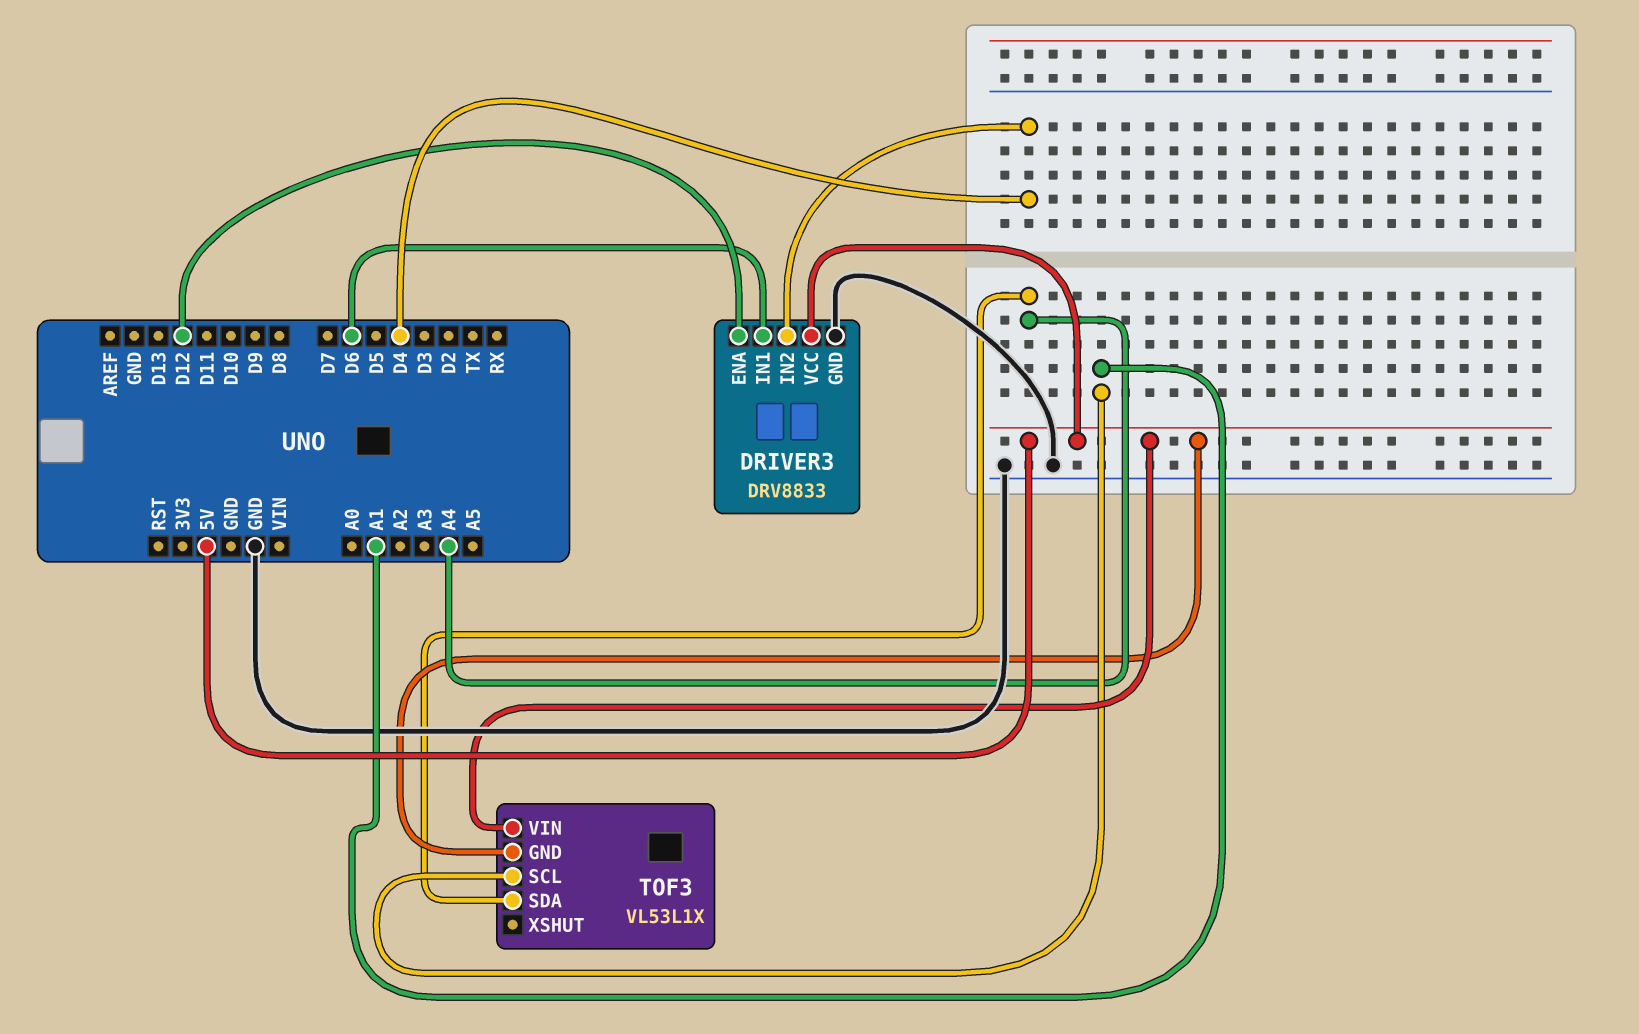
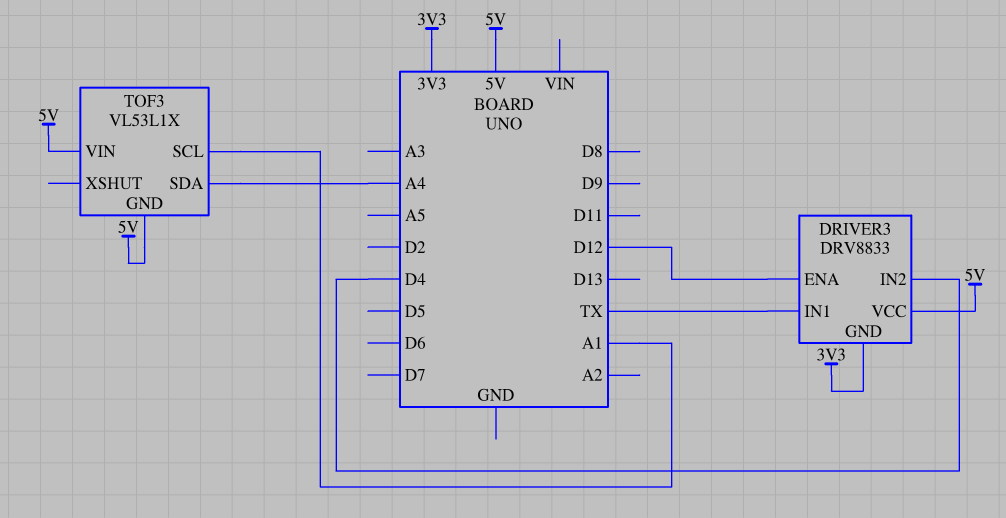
DRIVER3 pin GND: GND -> 3V3
DRIVER3 pin IN1: D6 -> TX

